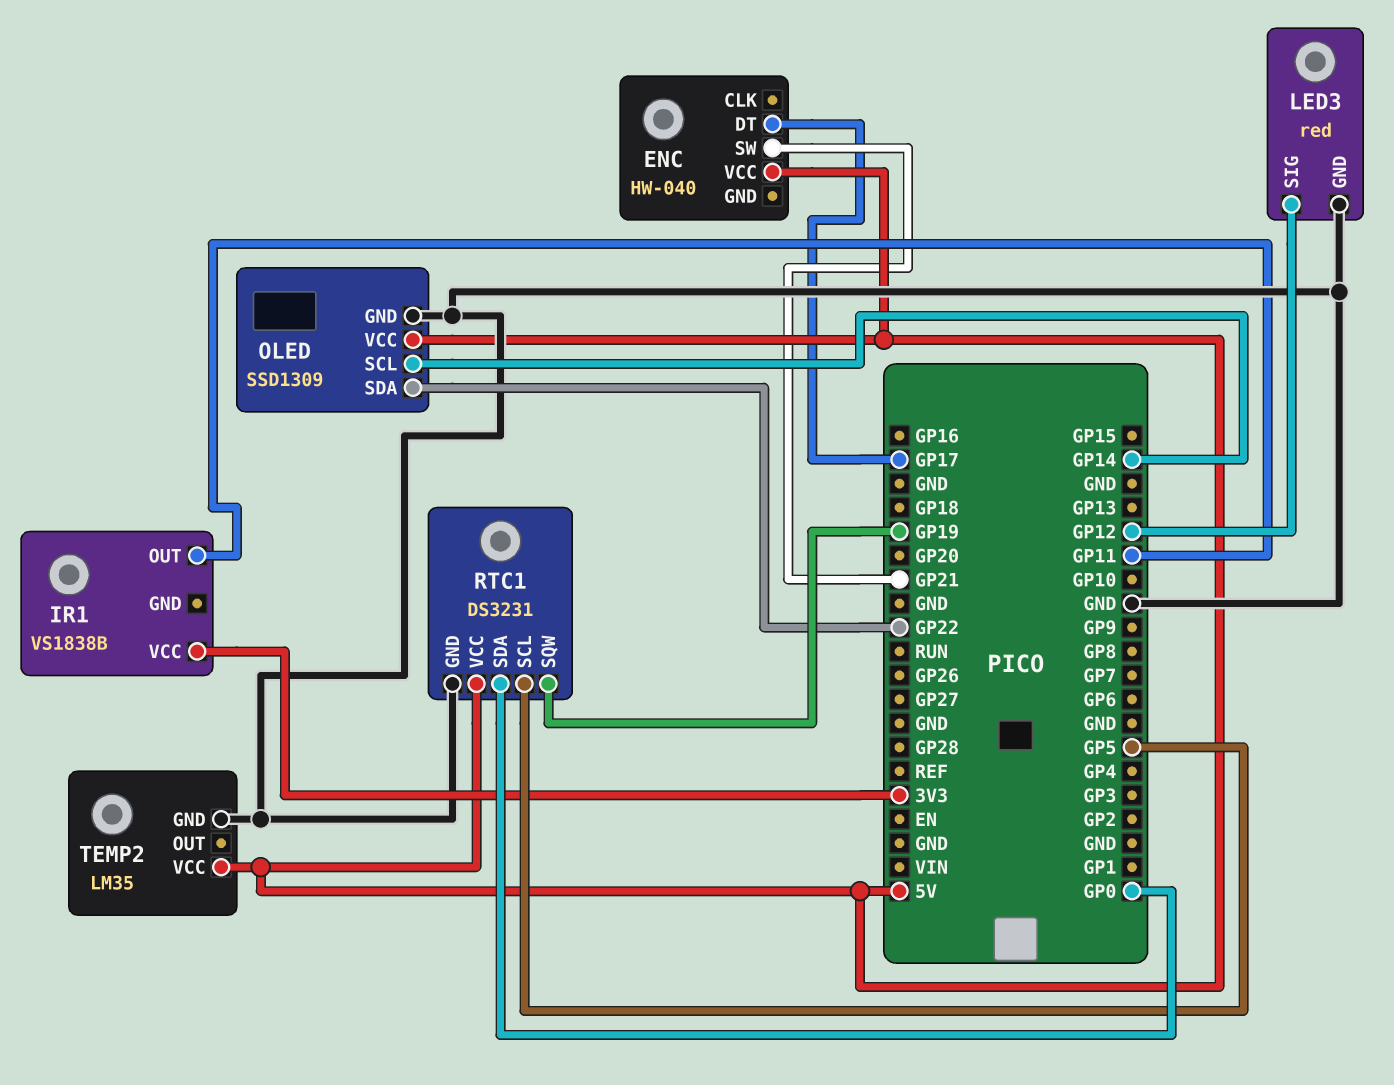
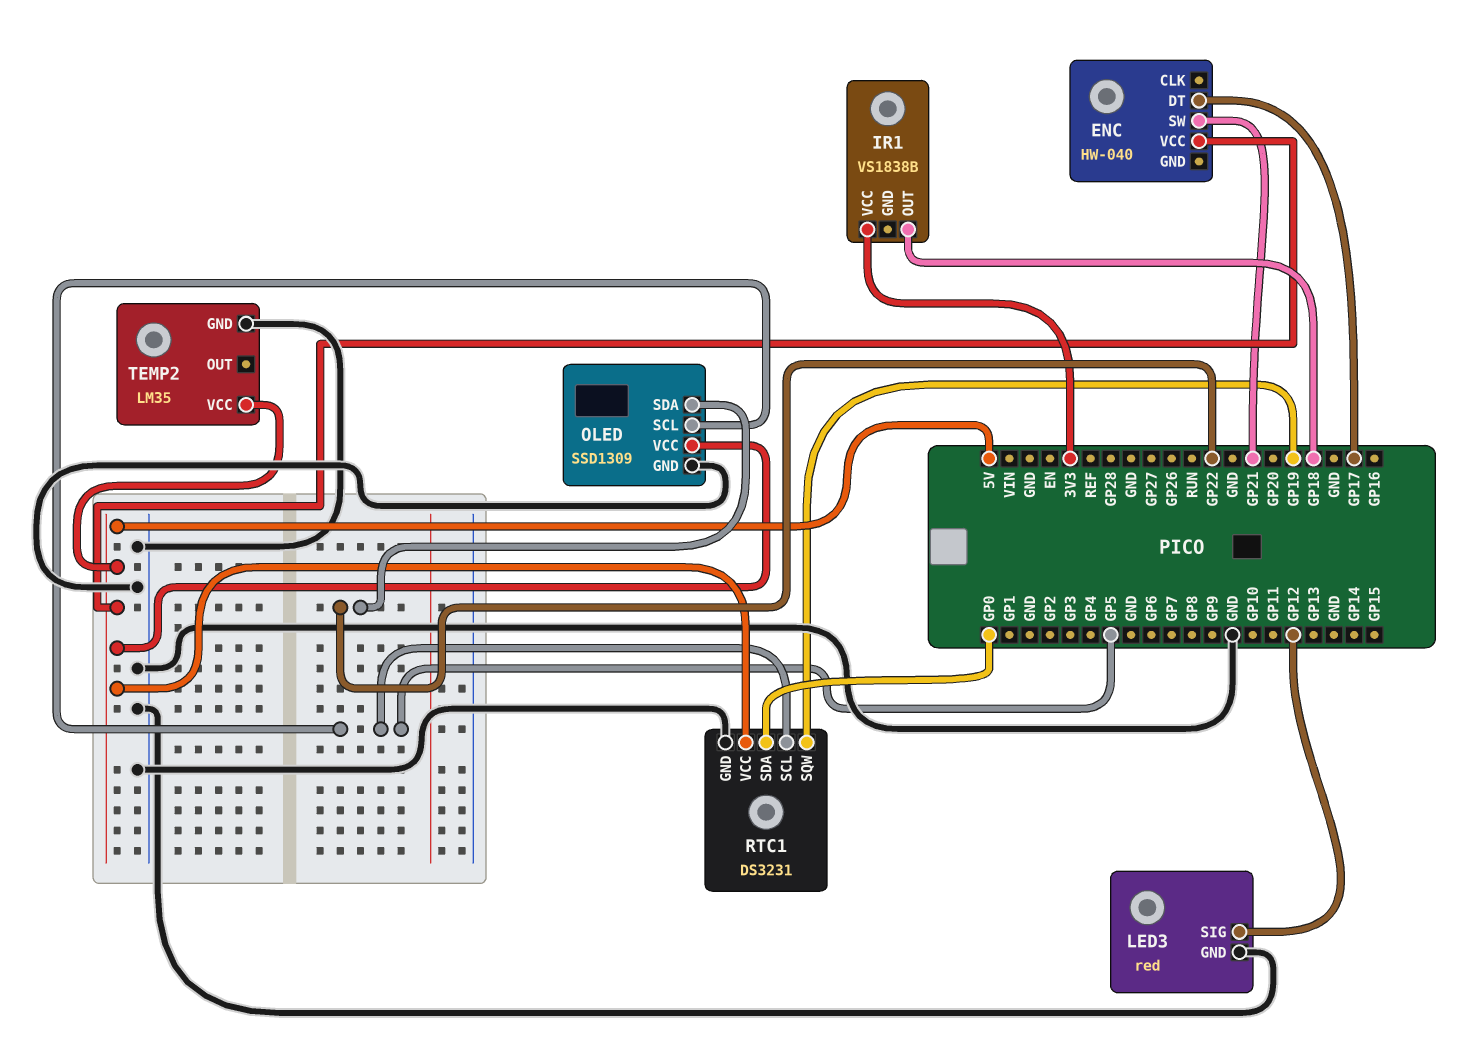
IR1 pin OUT: GP11 -> GP18
OLED pin SCL: GP14 -> GP5

